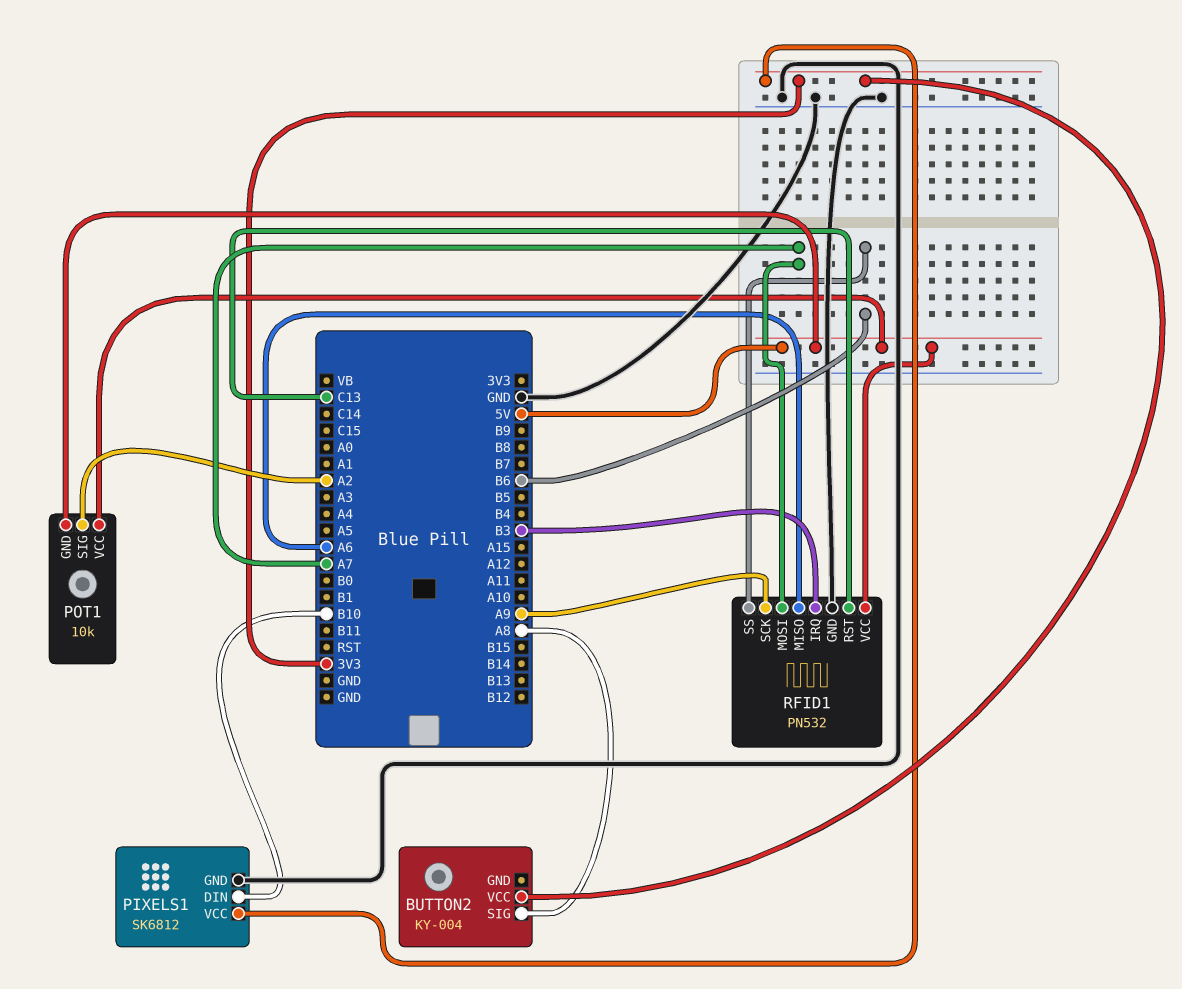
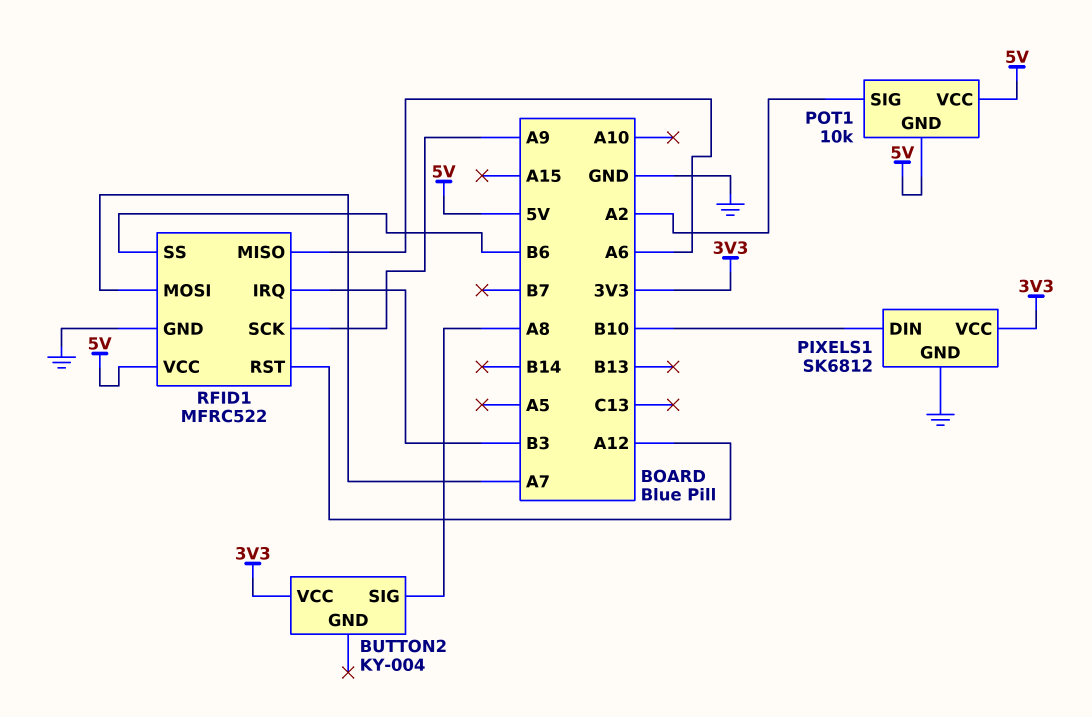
RFID1: PN532 -> MFRC522
RFID1 pin RST: C13 -> A12

